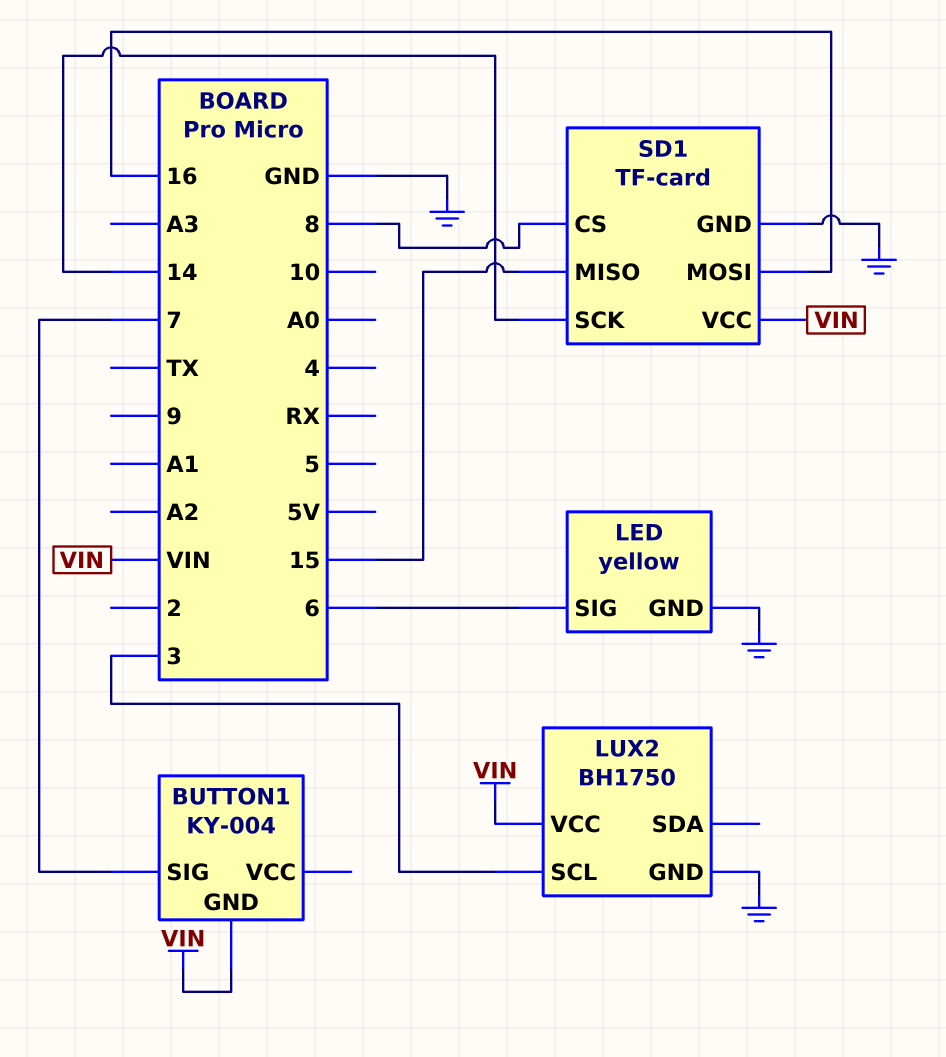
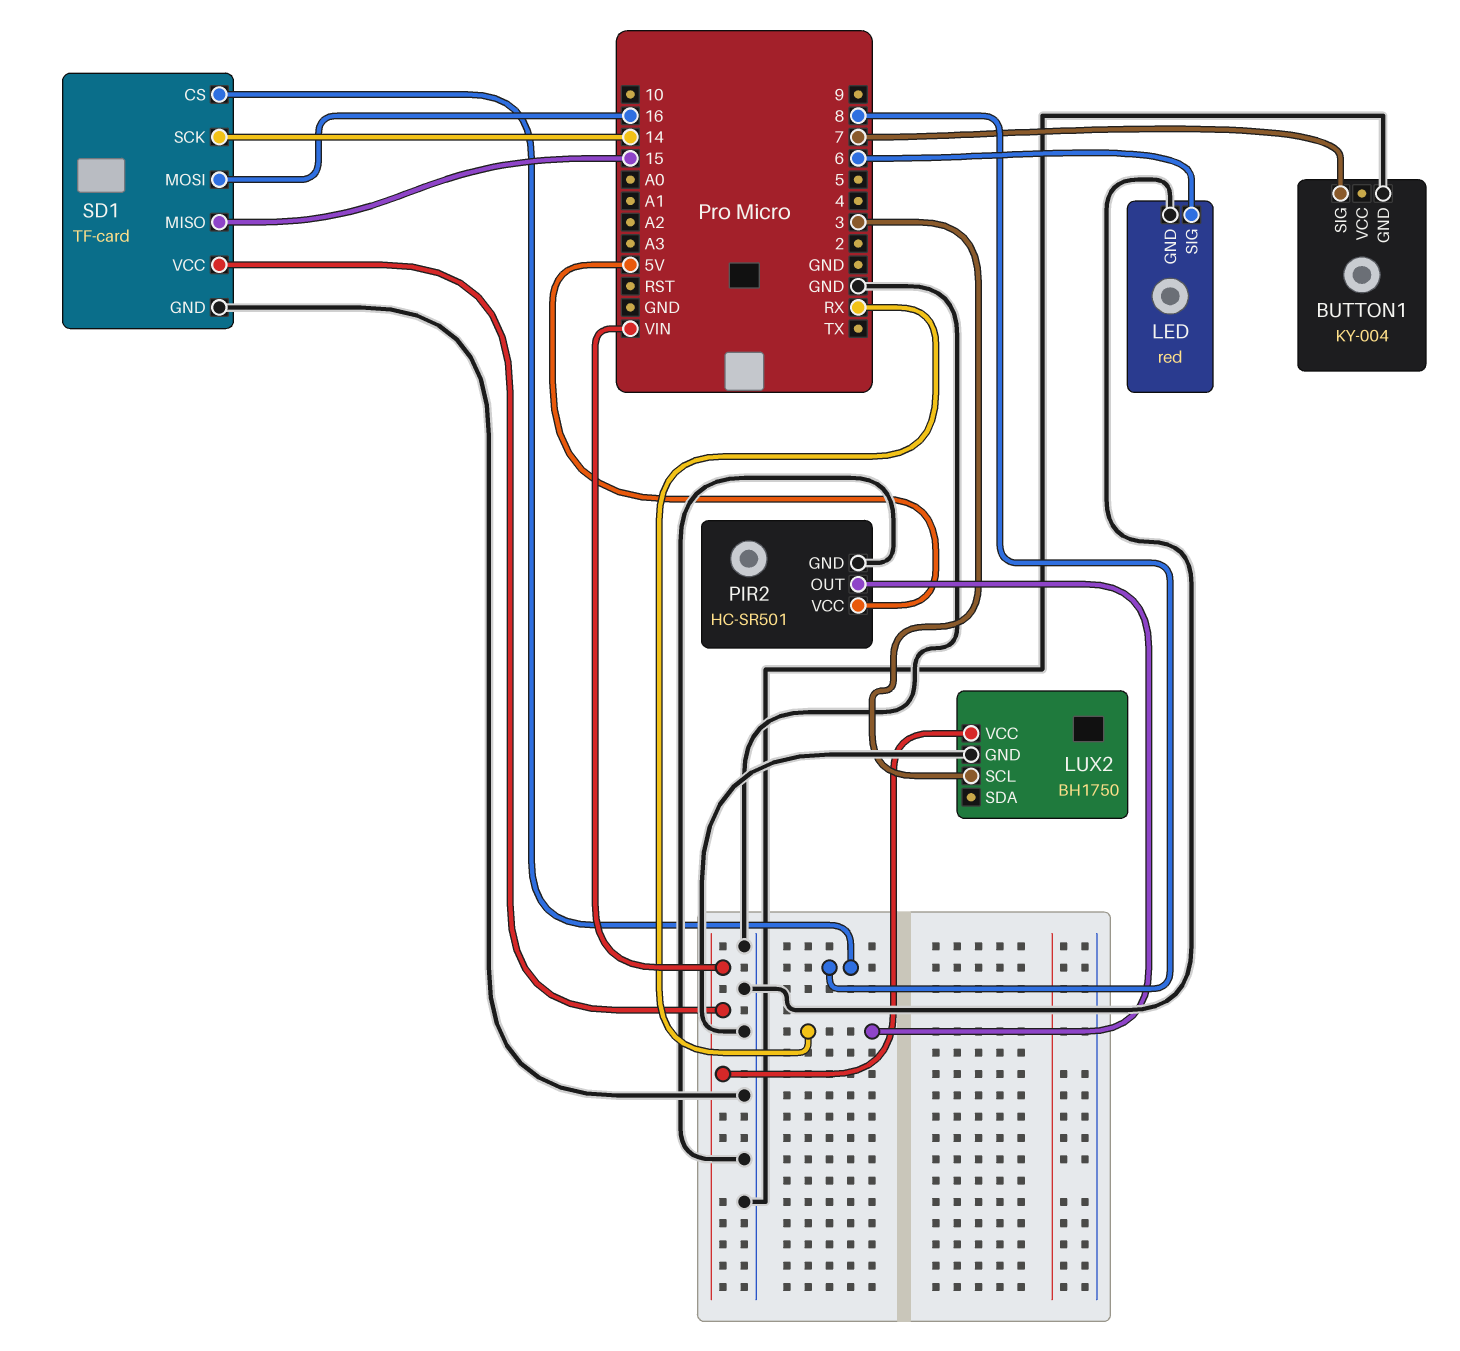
BUTTON1 pin GND: VIN -> GND
LED: yellow -> red
PIR2: none -> HC-SR501
PIR2 pin GND: none -> GND
PIR2 pin OUT: none -> RX
PIR2 pin VCC: none -> 5V

